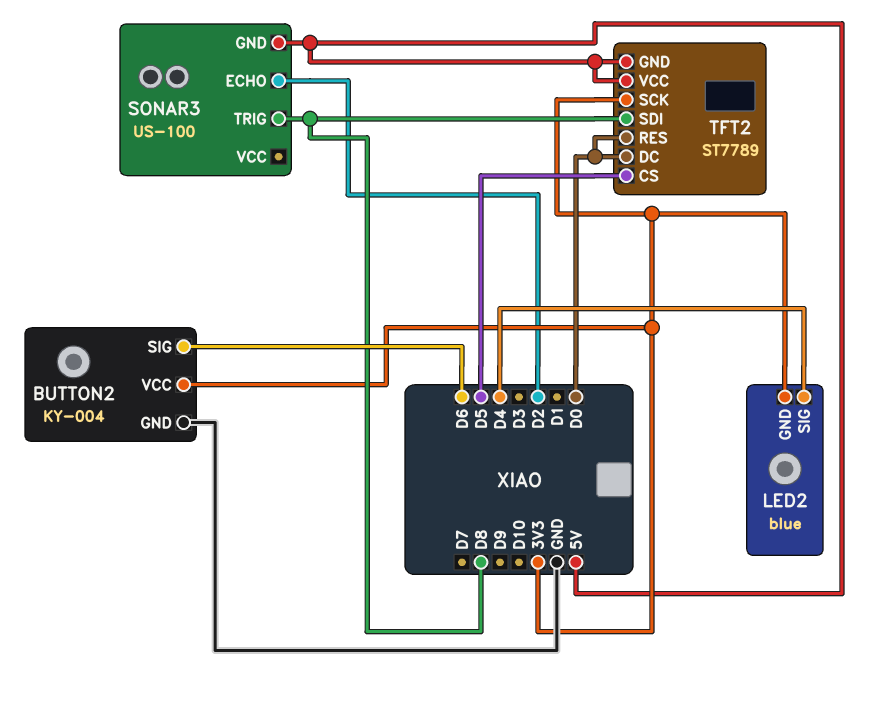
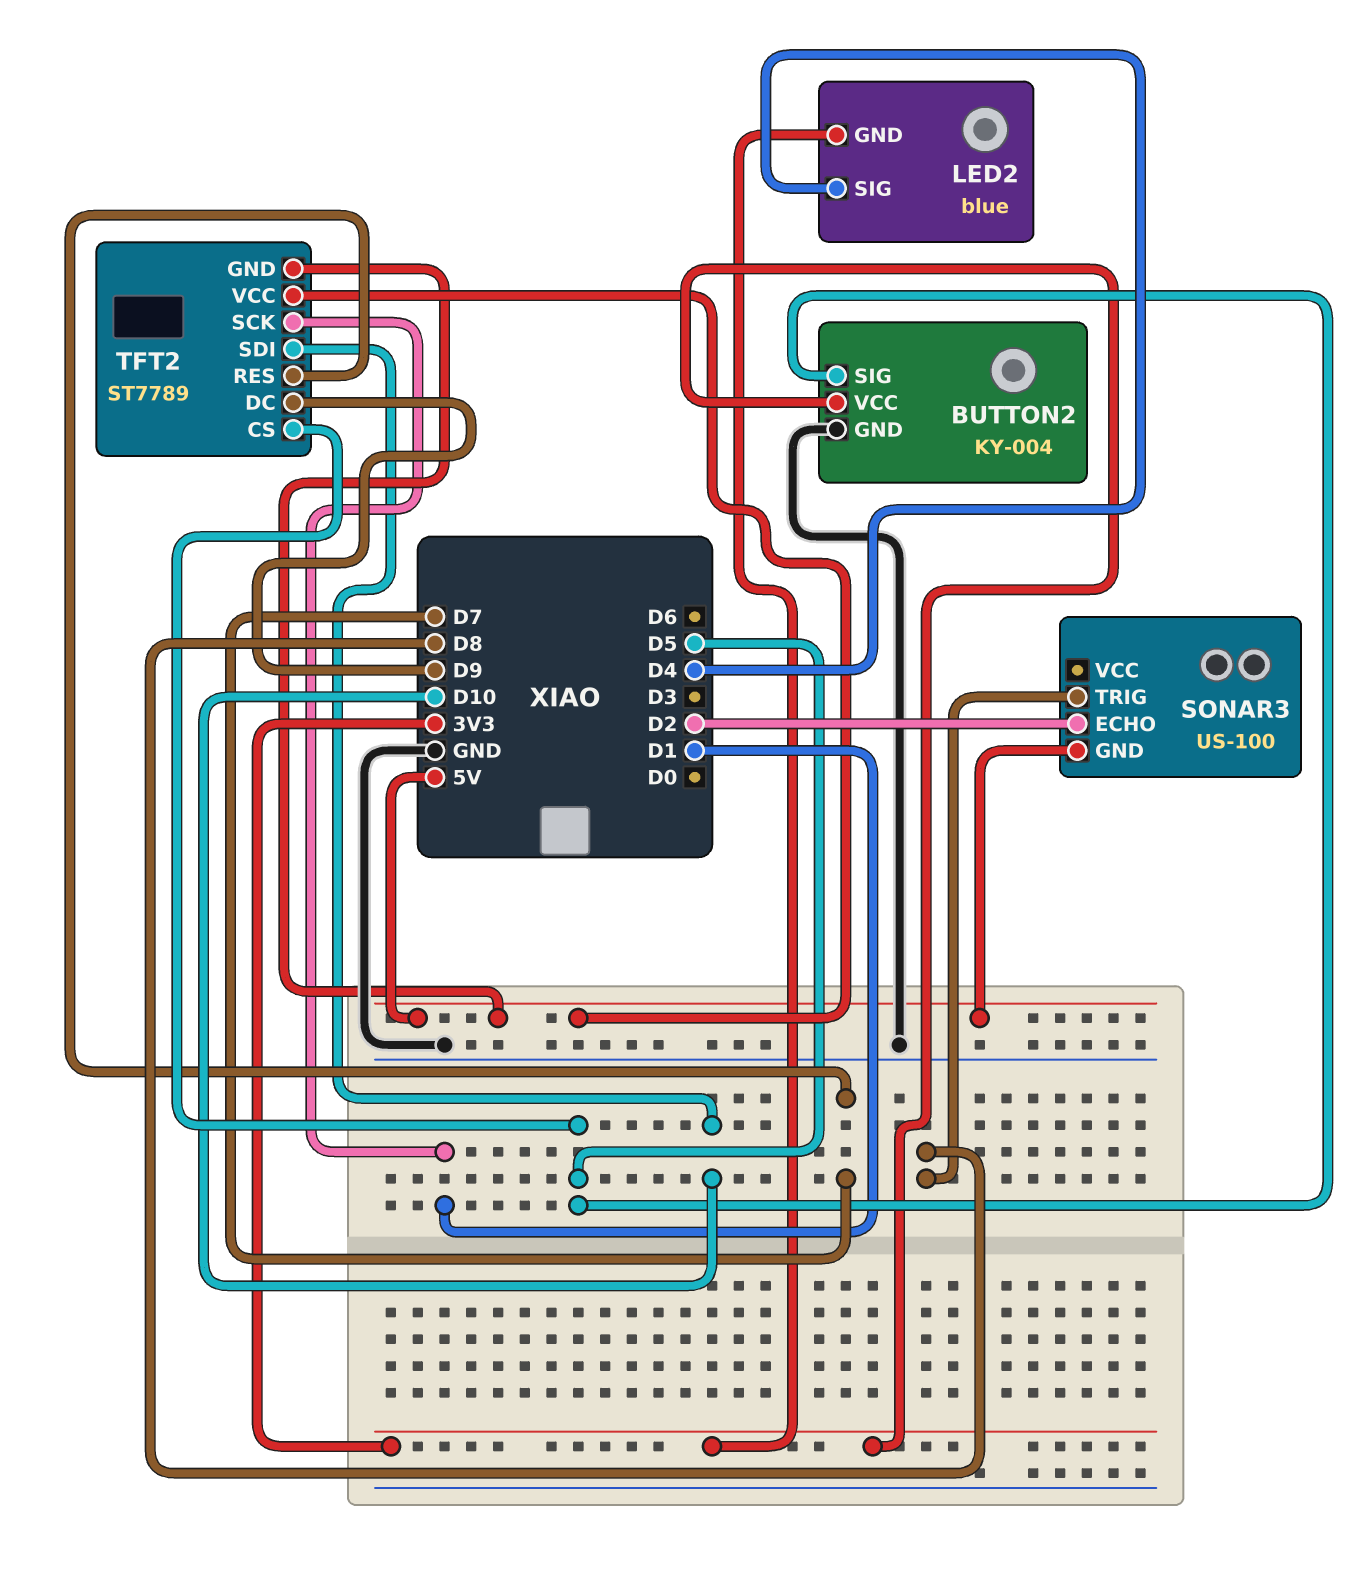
BUTTON2 pin SIG: D6 -> D5
TFT2 pin DC: D0 -> D9
TFT2 pin RES: D0 -> D7
TFT2 pin SCK: 3V3 -> D1
TFT2 pin SDI: D8 -> D10

